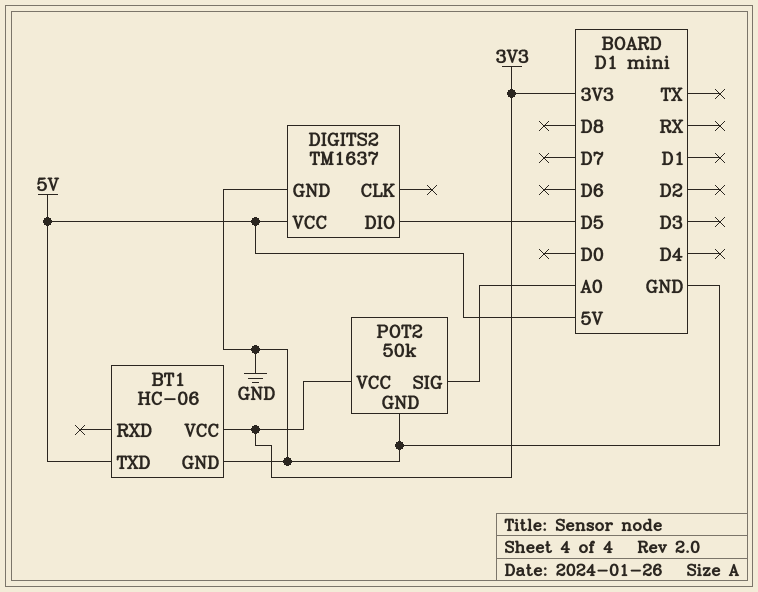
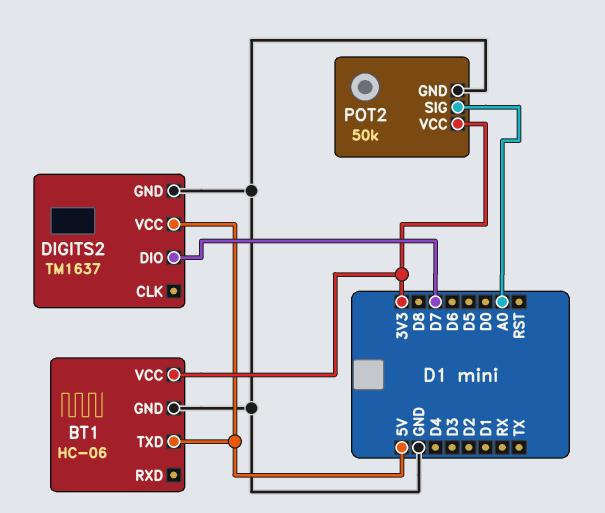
DIGITS2 pin DIO: D5 -> D7

